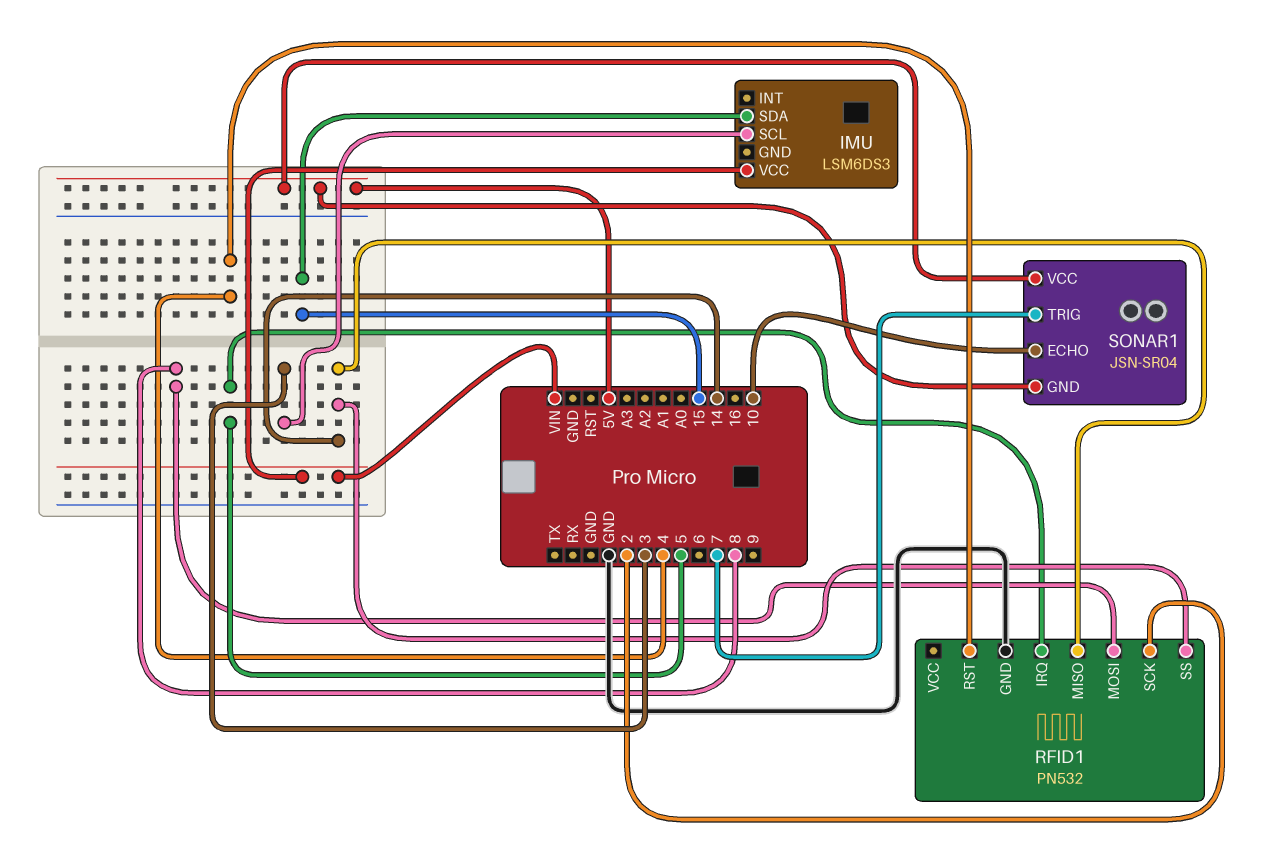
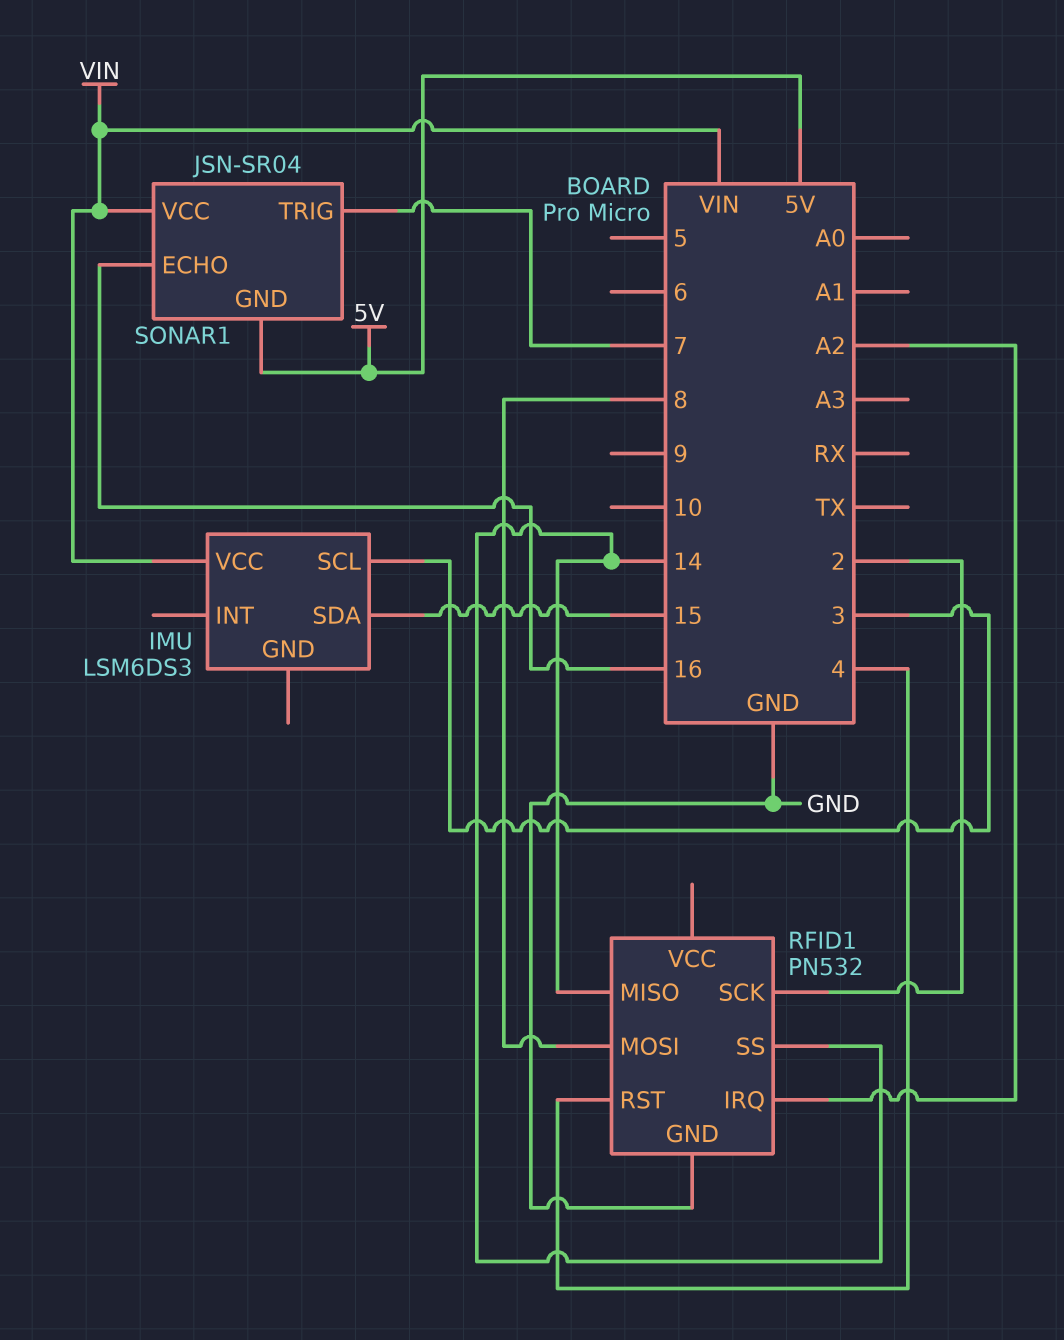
RFID1 pin IRQ: 5 -> A2
SONAR1 pin ECHO: 10 -> 16
SONAR1 pin VCC: 5V -> VIN

